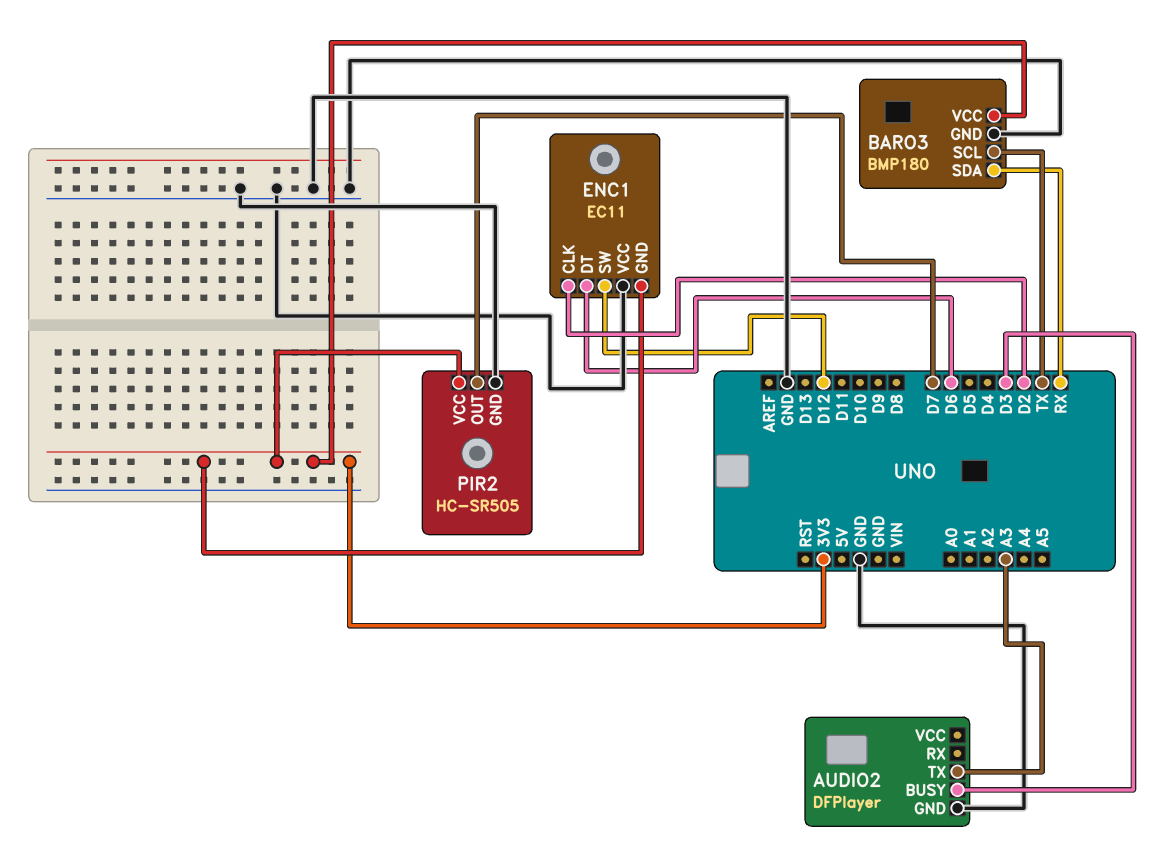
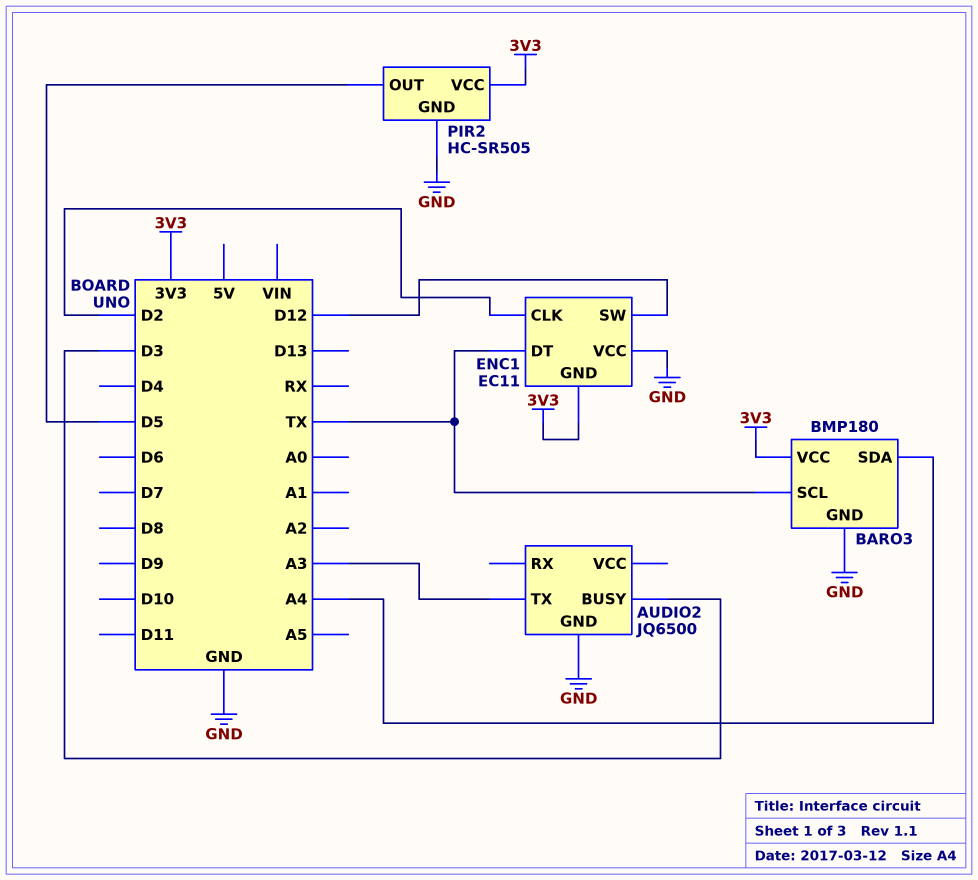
AUDIO2: DFPlayer -> JQ6500
BARO3 pin SDA: RX -> A4
ENC1 pin DT: D6 -> TX
PIR2 pin OUT: D7 -> D5

